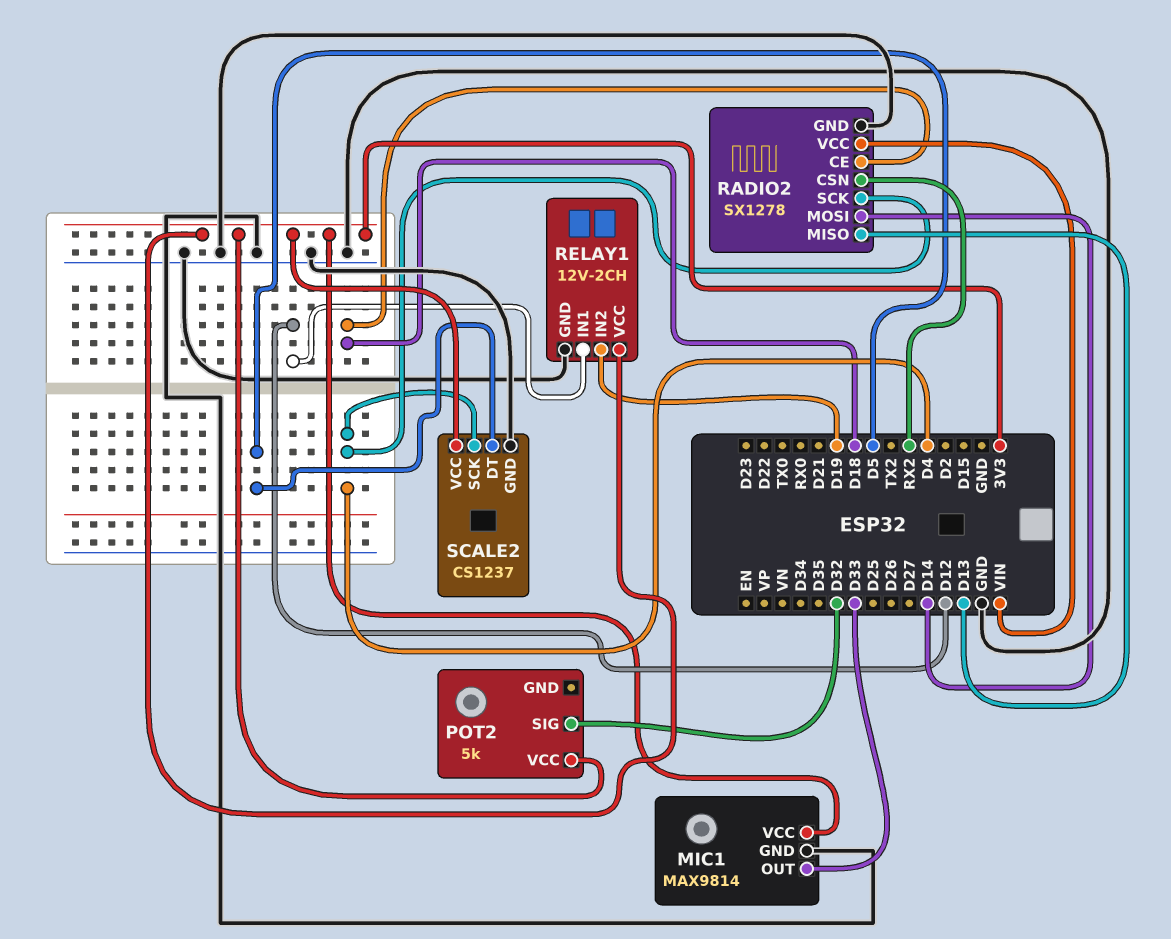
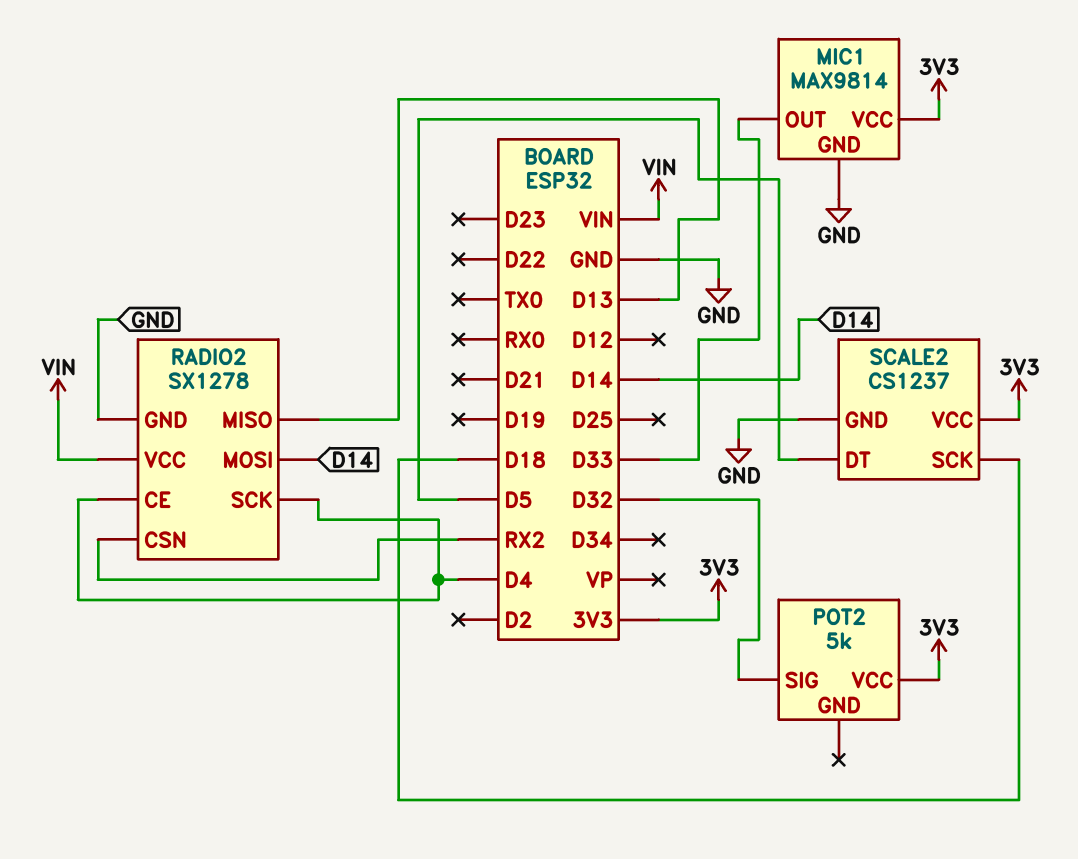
RADIO2 pin CE: D18 -> D4
RELAY1: 12V-2CH -> none
RELAY1 pin GND: GND -> none
RELAY1 pin IN1: D12 -> none
RELAY1 pin IN2: D19 -> none
RELAY1 pin VCC: 3V3 -> none
SCALE2 pin SCK: D4 -> D18

